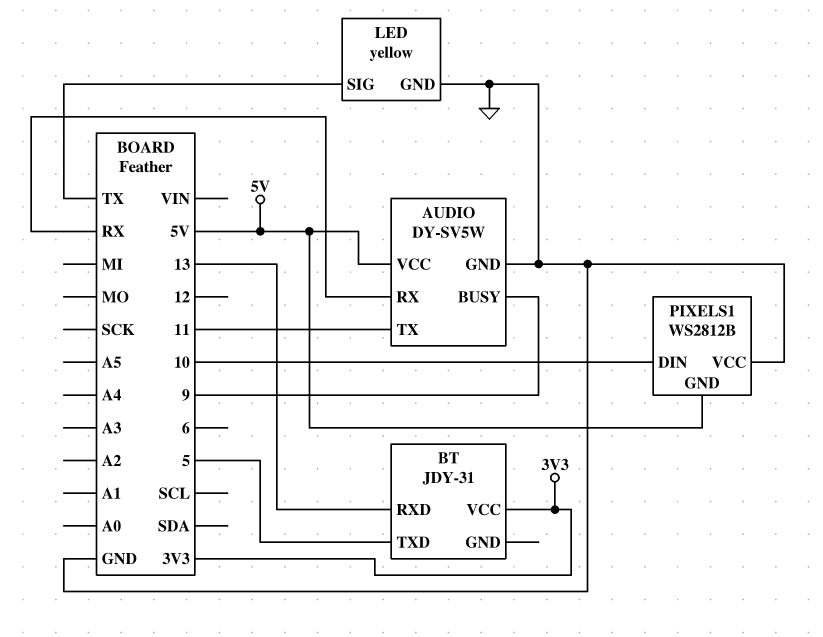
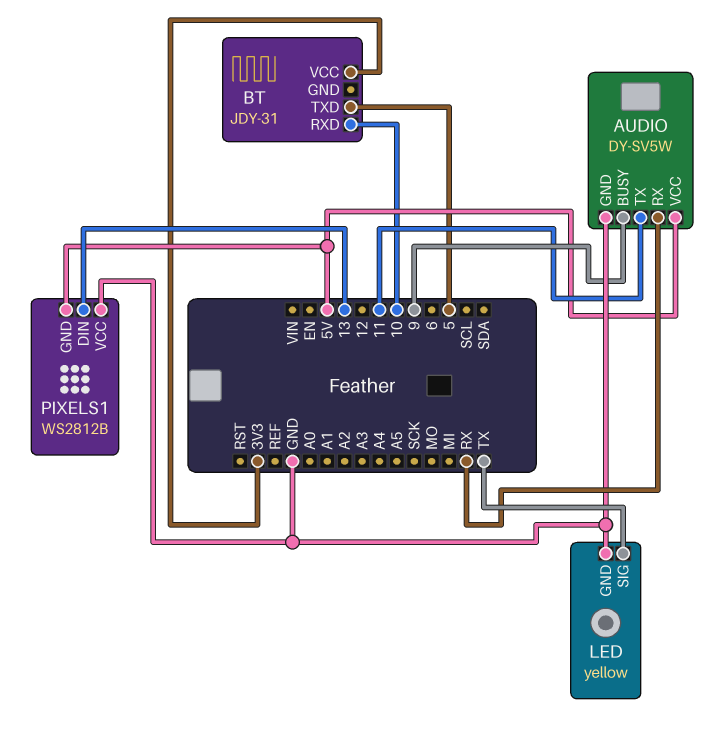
BT pin RXD: 13 -> 10
PIXELS1 pin DIN: 10 -> 13

